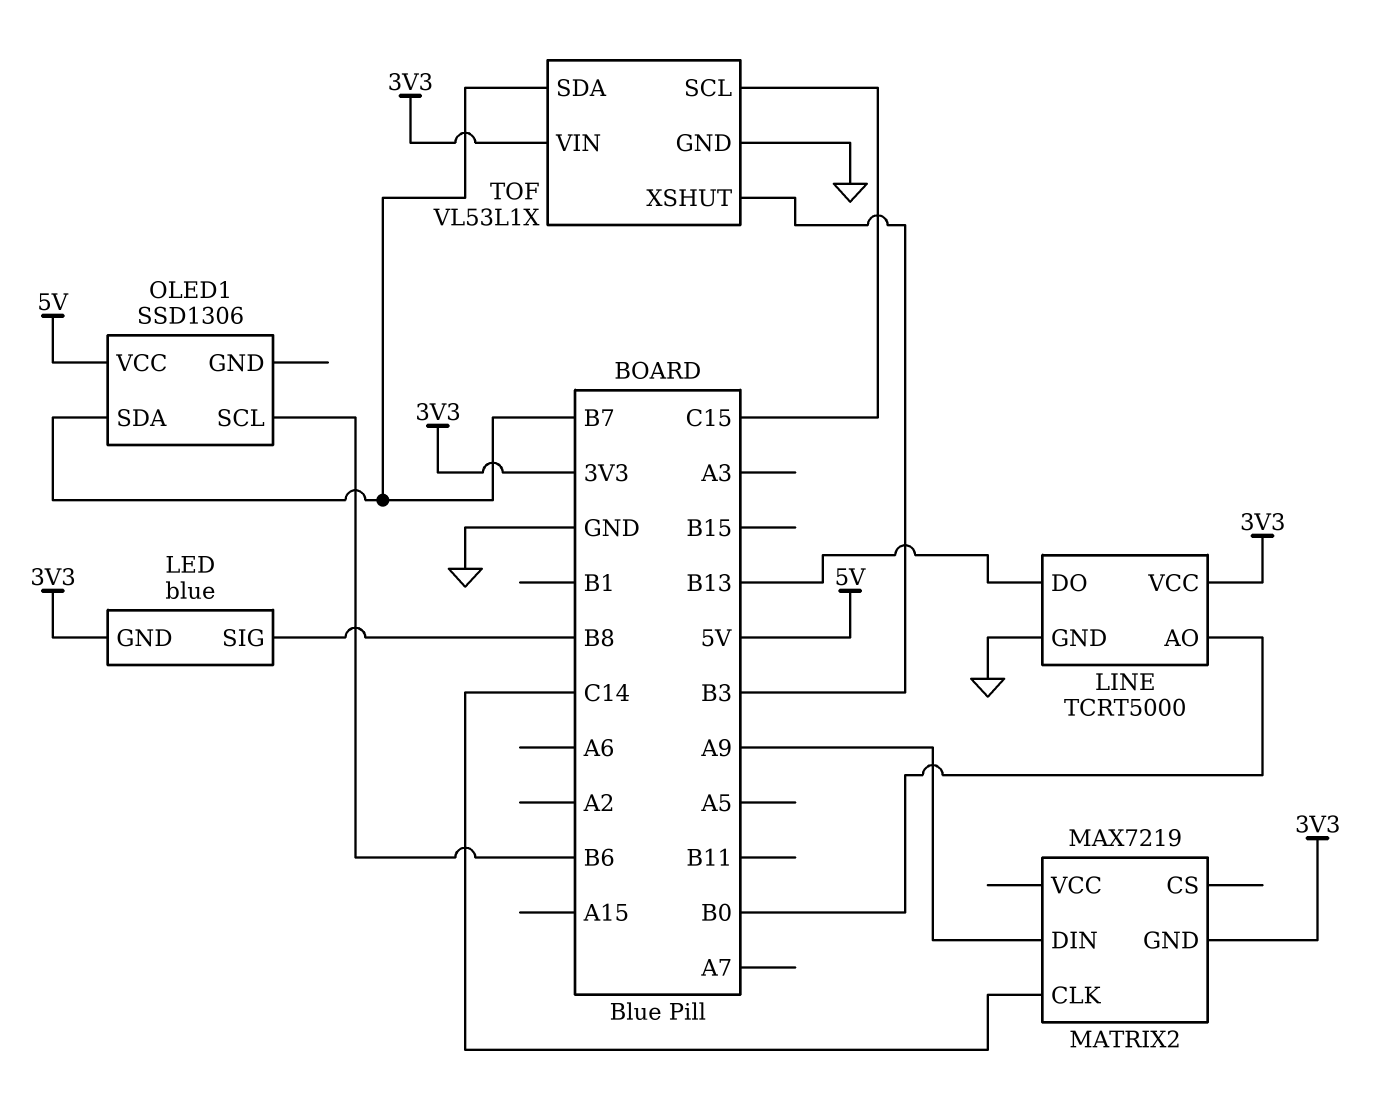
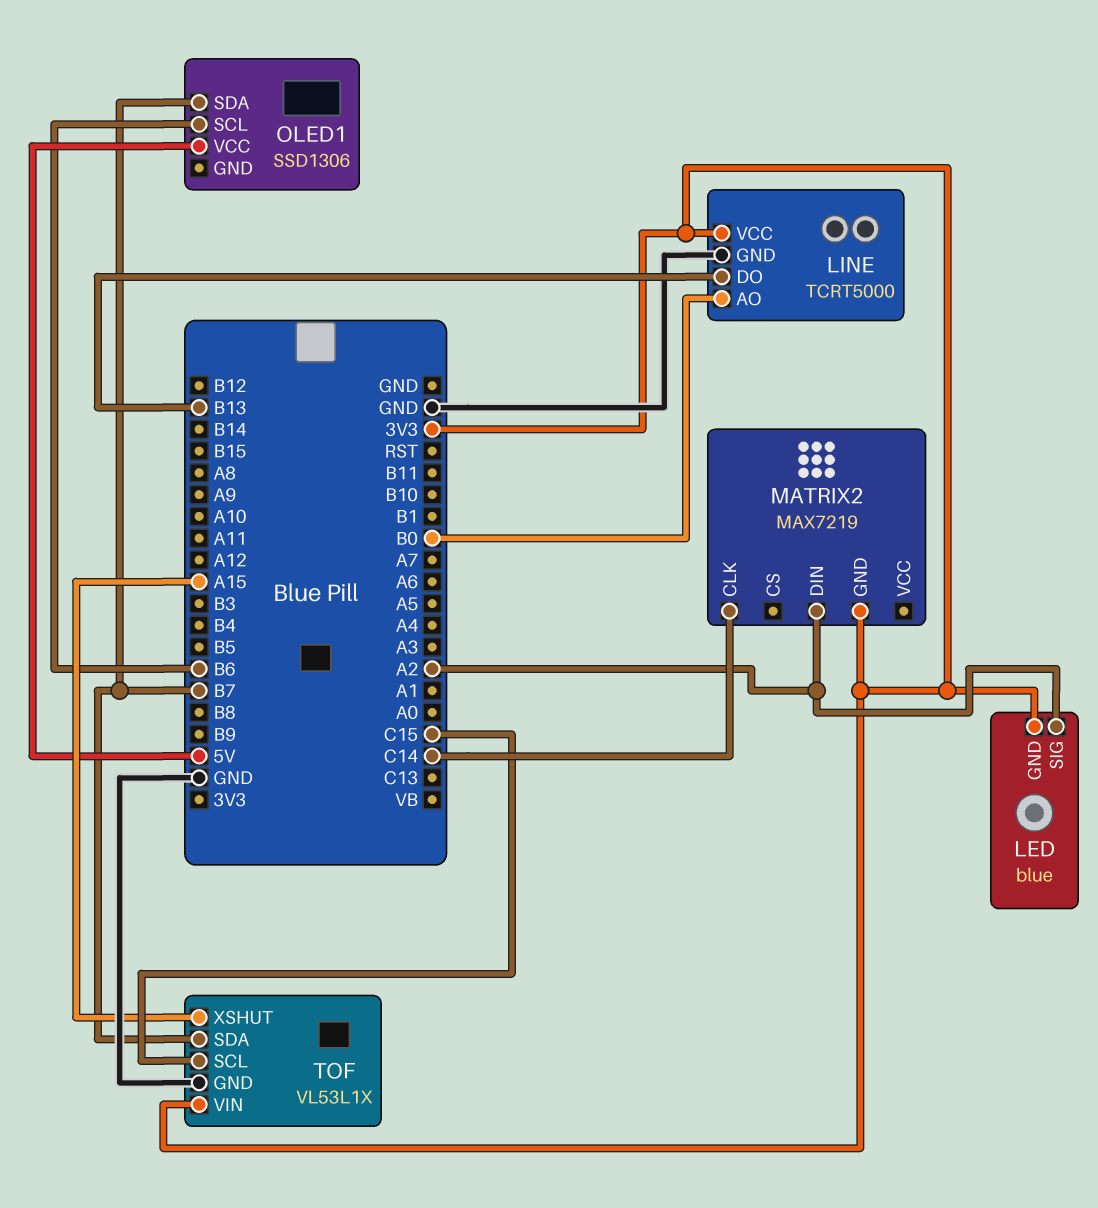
LED pin SIG: B8 -> A2
MATRIX2 pin DIN: A9 -> A2
TOF pin XSHUT: B3 -> A15

